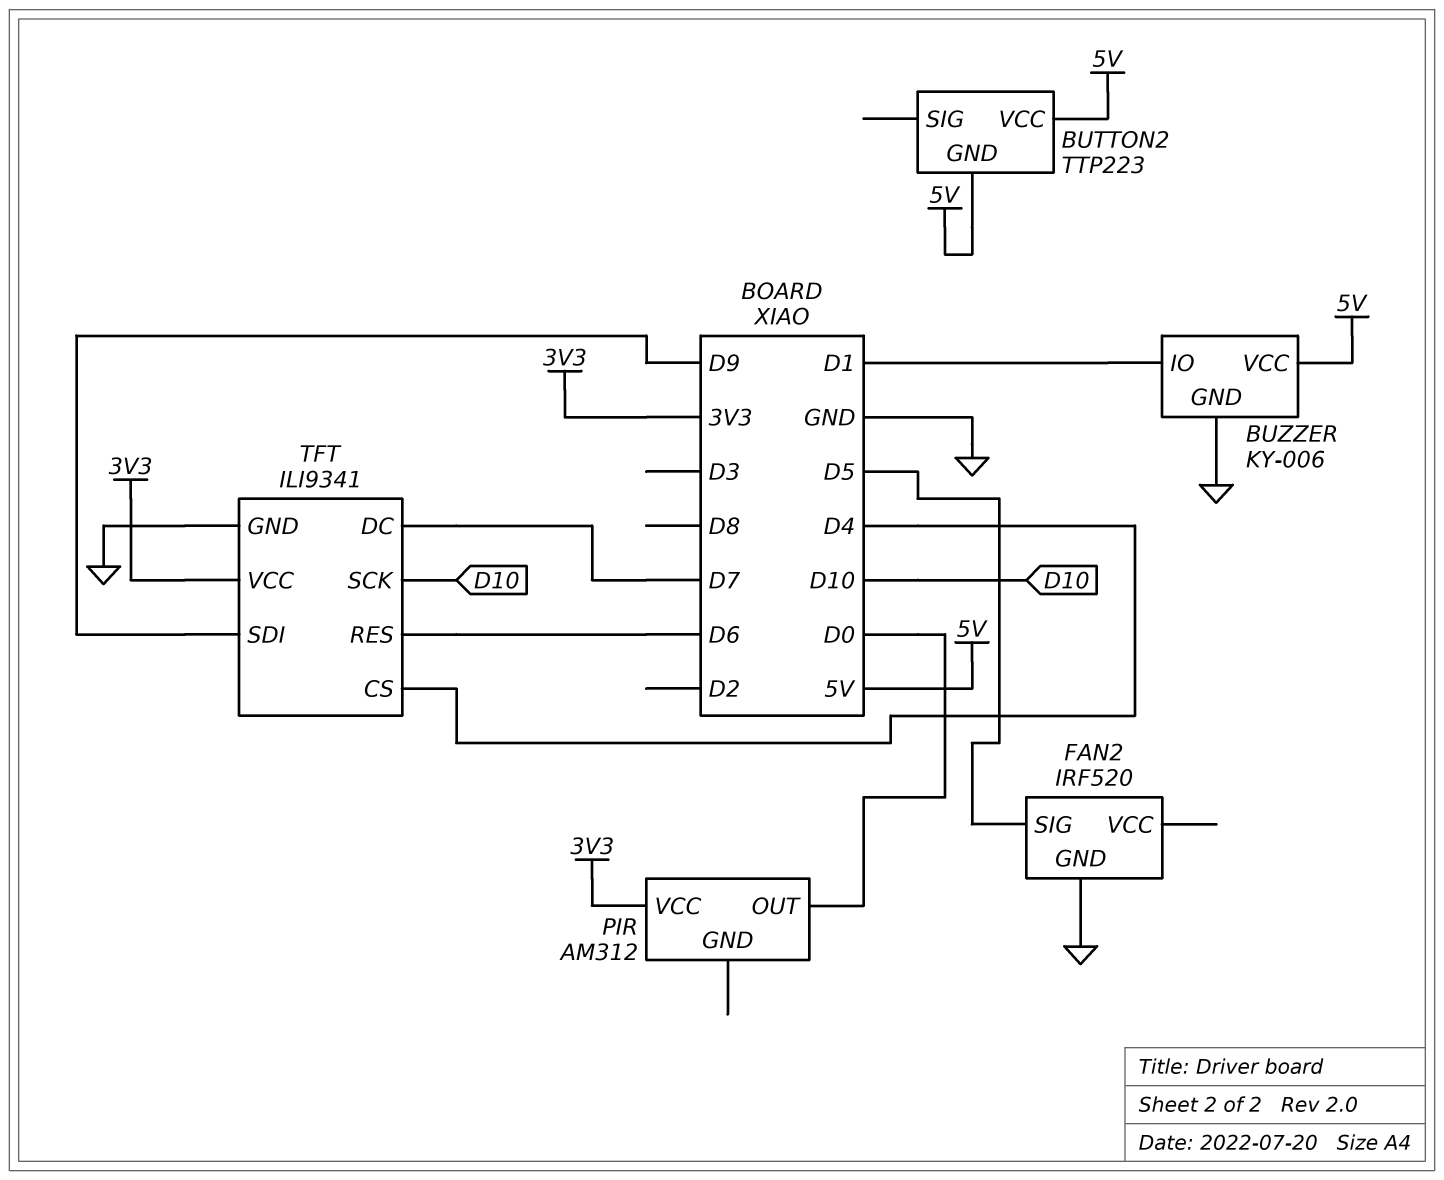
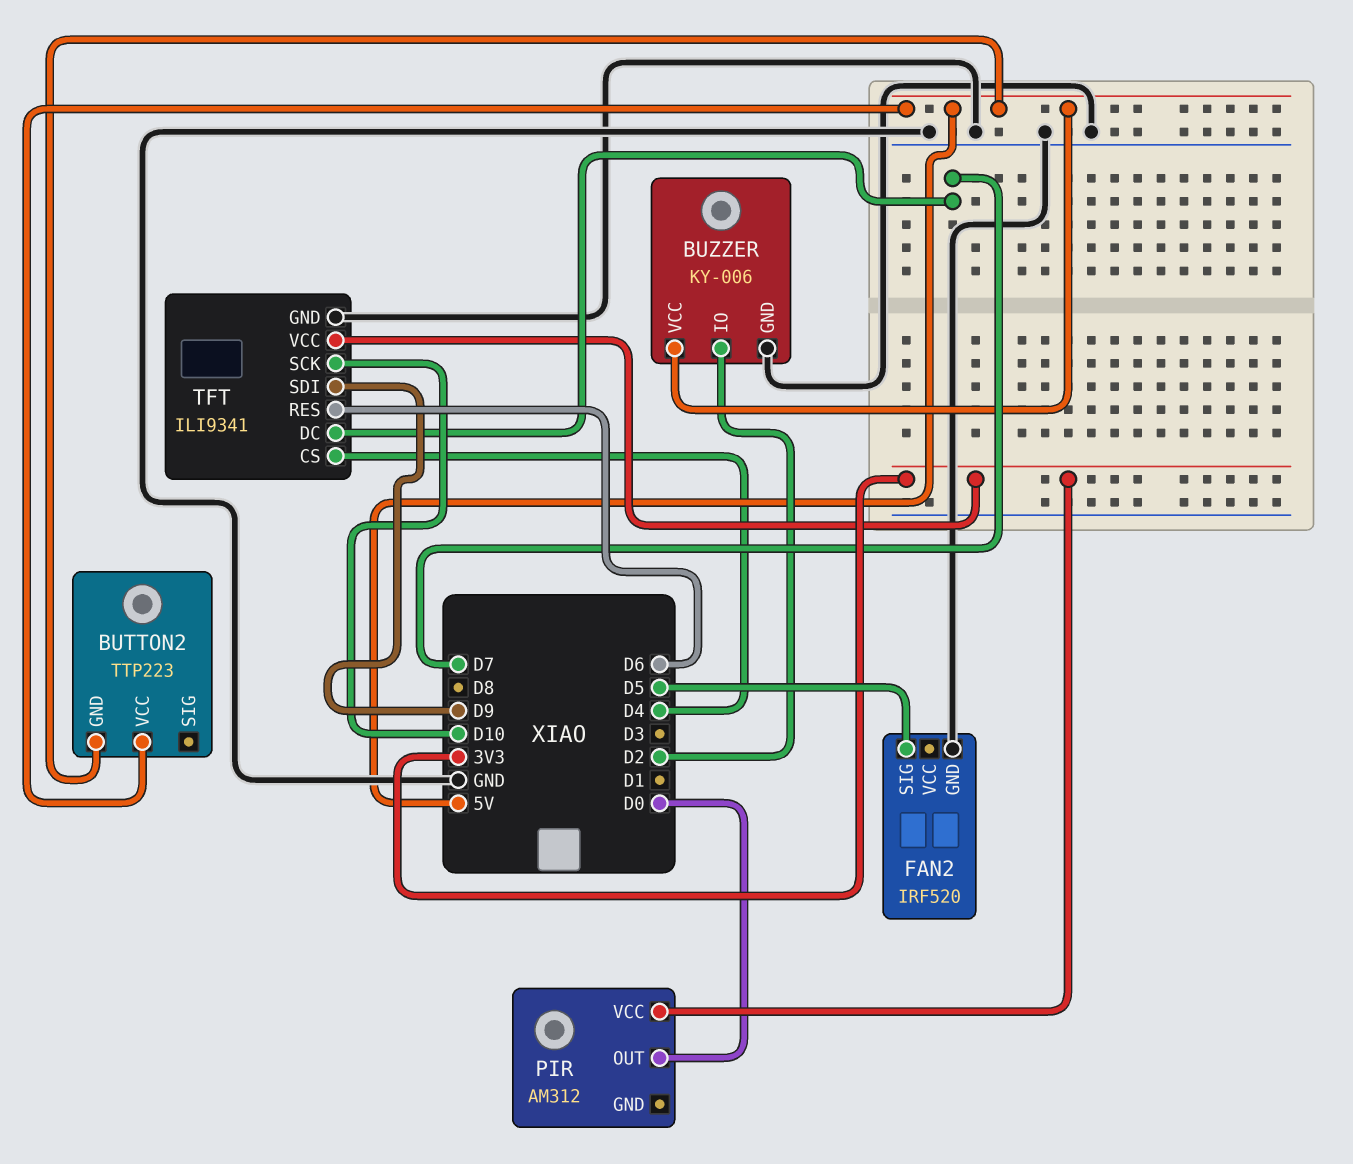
BUZZER pin IO: D1 -> D2

